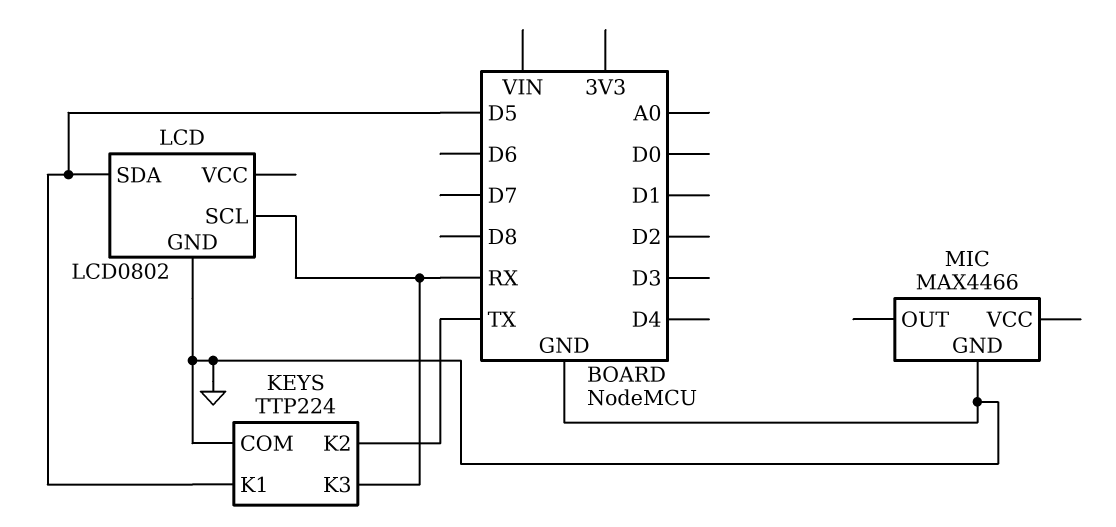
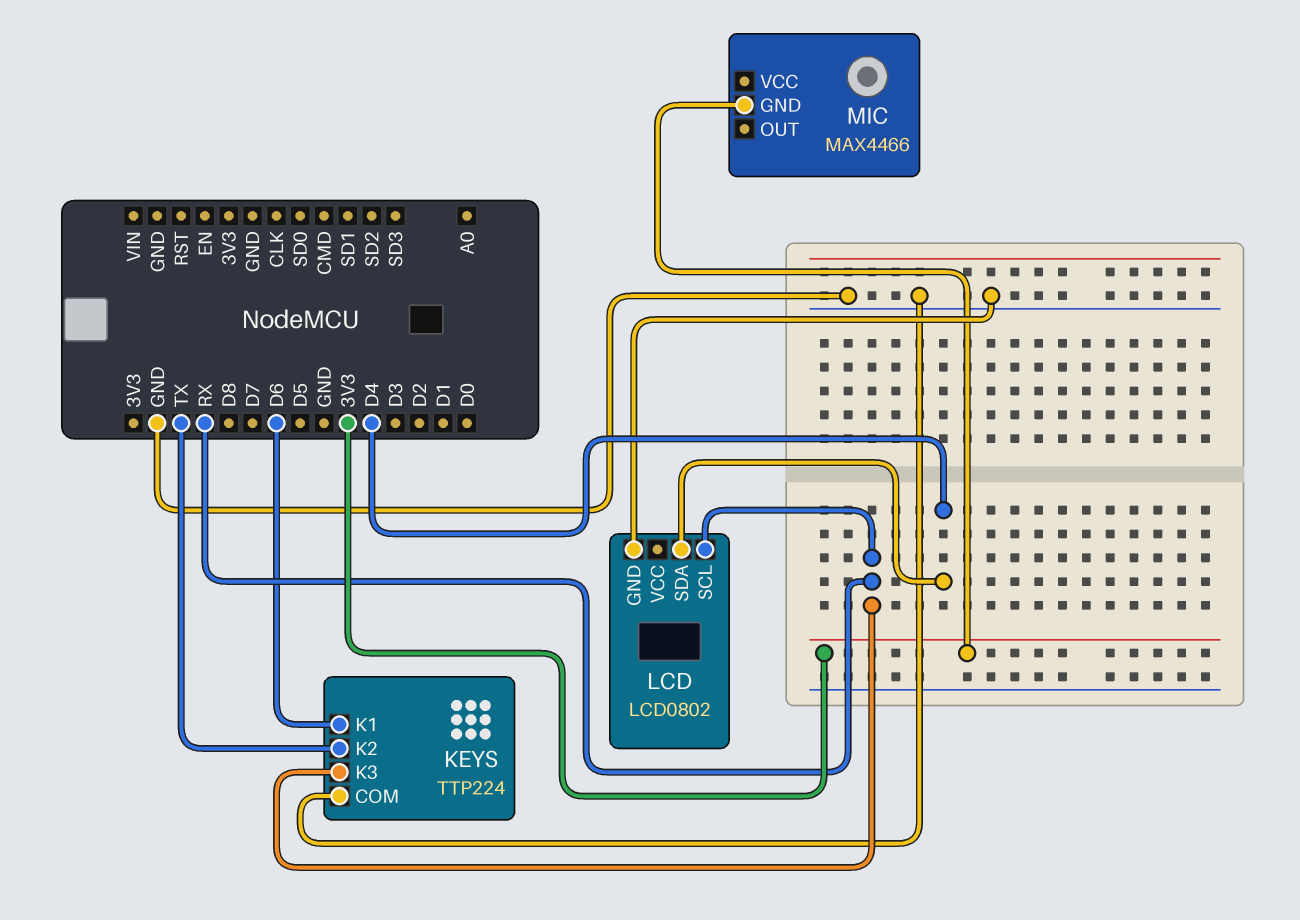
KEYS pin K1: D5 -> D6
LCD pin SDA: D5 -> D4
MIC pin GND: GND -> 3V3

